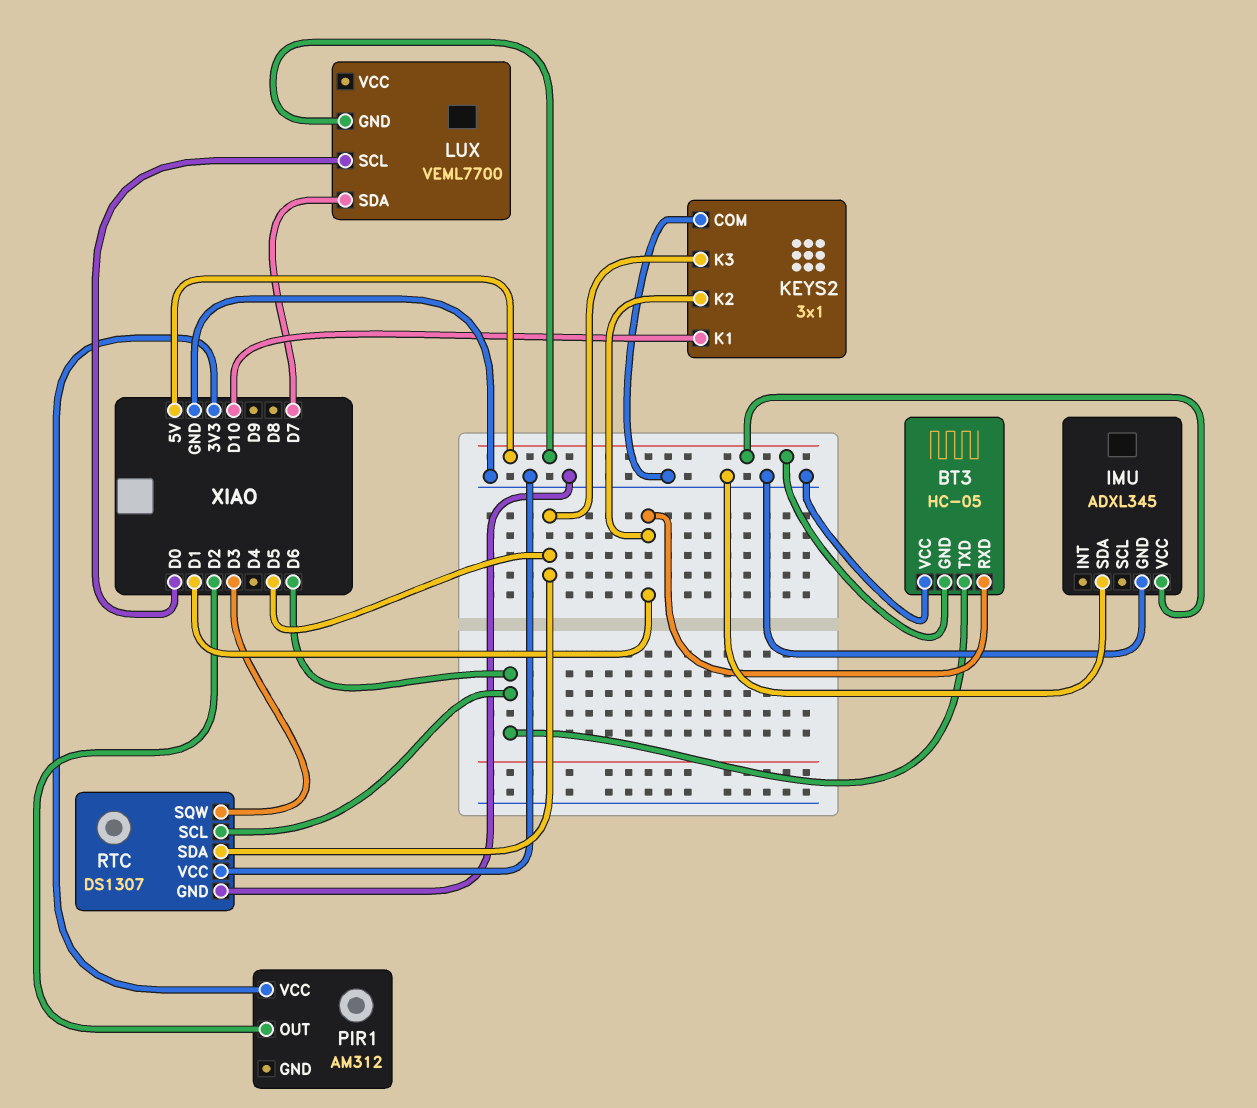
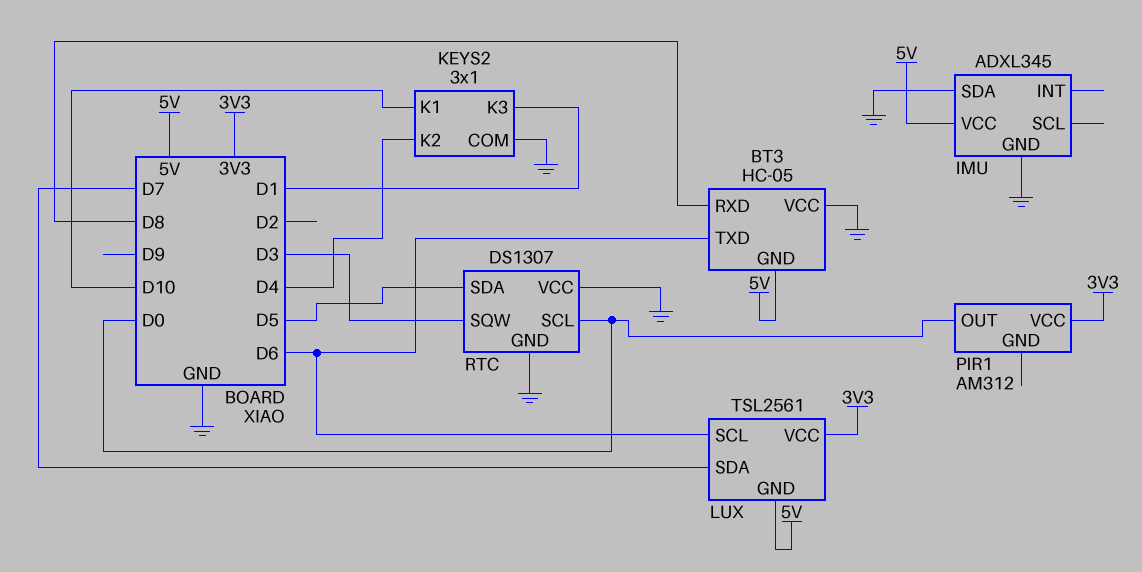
BT3 pin RXD: D1 -> D8
KEYS2 pin K2: D1 -> D4
KEYS2 pin K3: D5 -> D1
LUX: VEML7700 -> TSL2561
LUX pin SCL: D0 -> D6
LUX pin VCC: none -> 3V3
PIR1 pin OUT: D2 -> D0
RTC pin SCL: D6 -> D0

